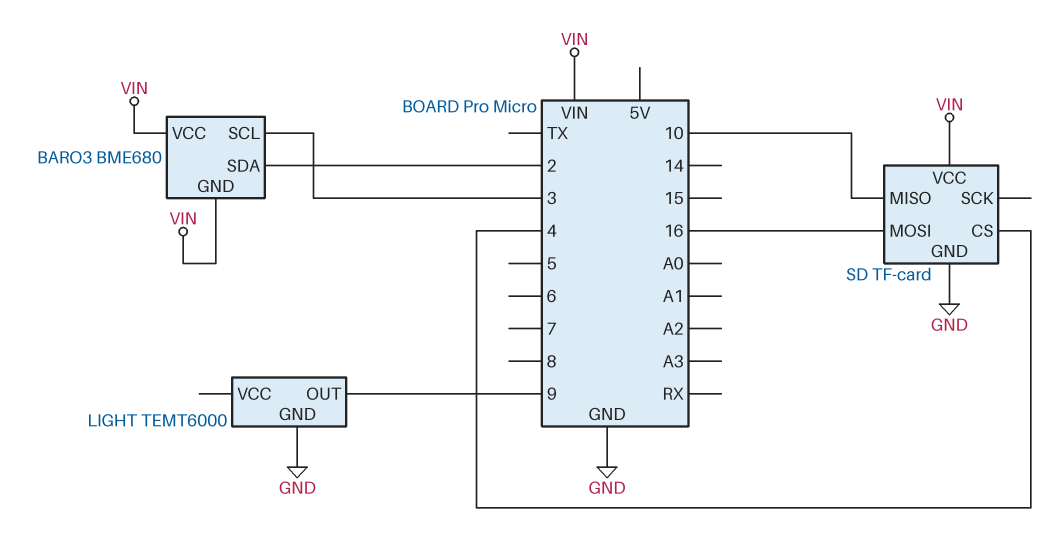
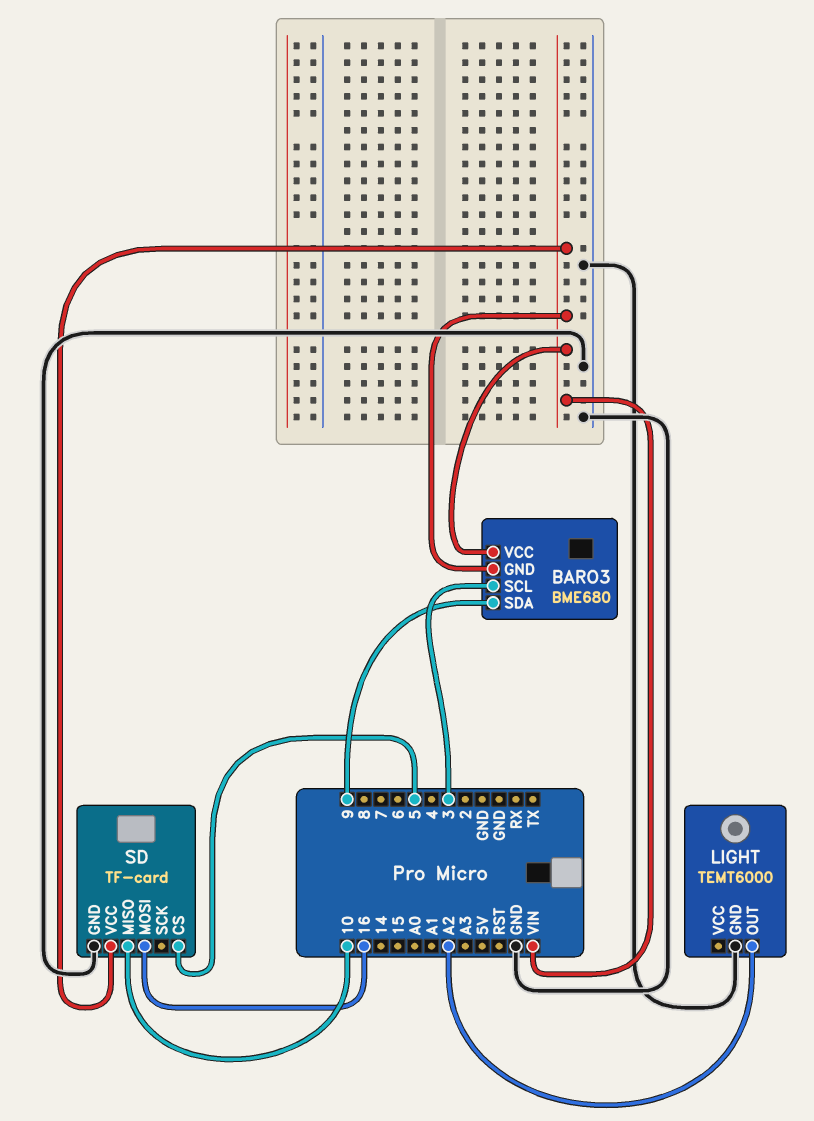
BARO3 pin SDA: 2 -> 9
LIGHT pin OUT: 9 -> A2
SD pin CS: 4 -> 5

